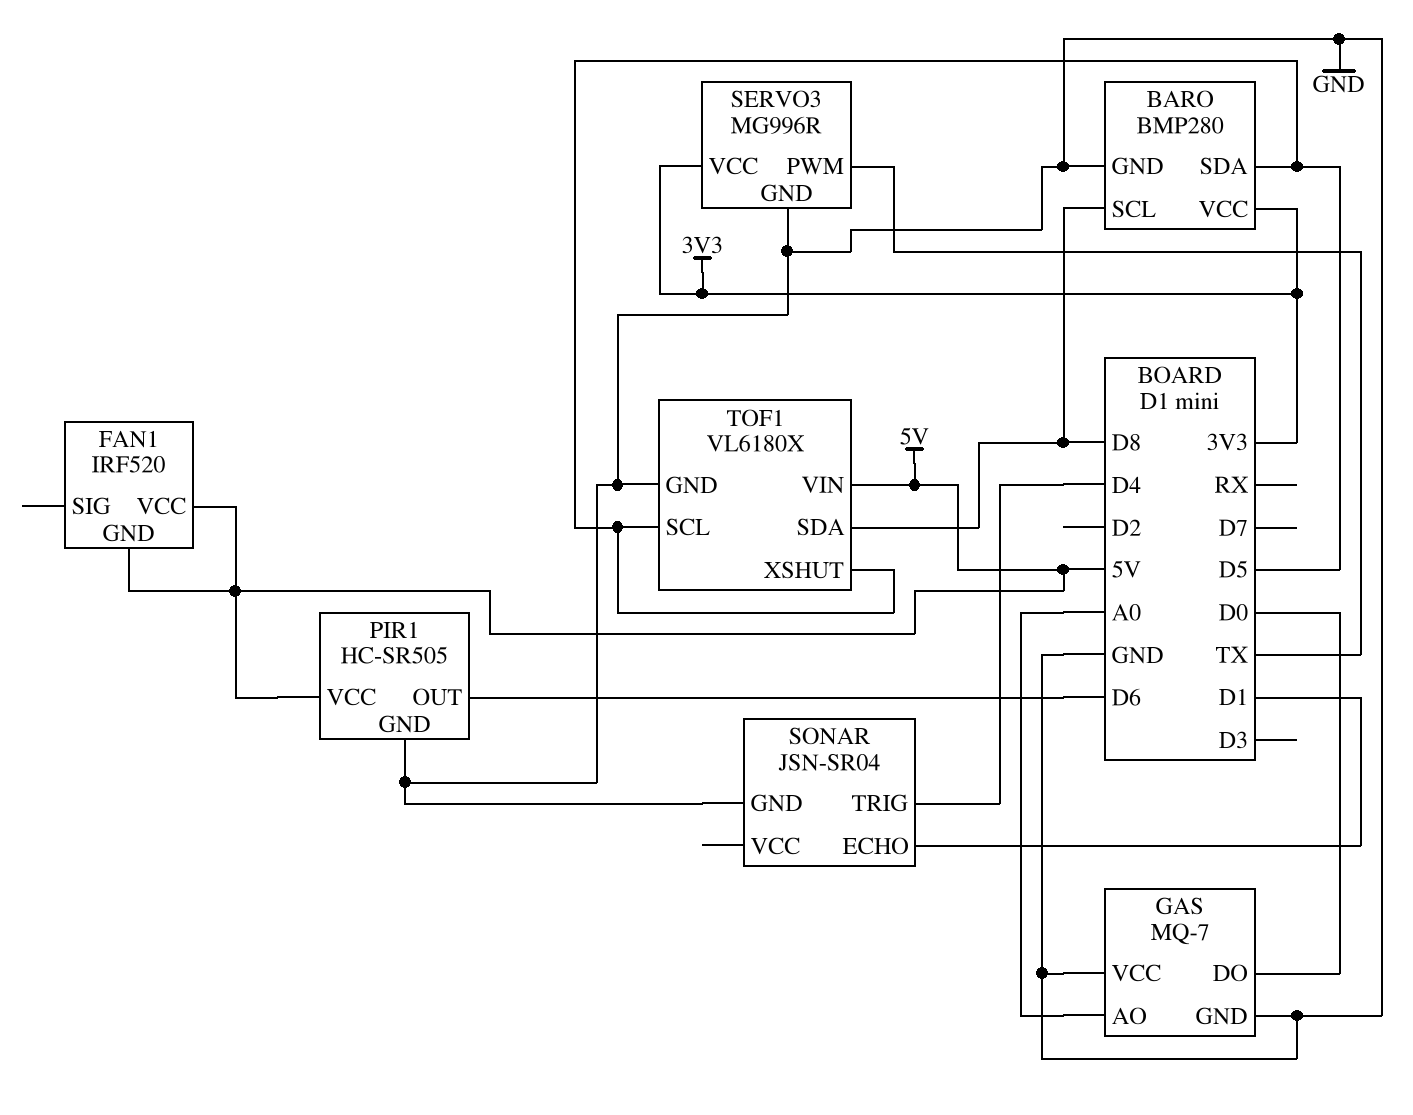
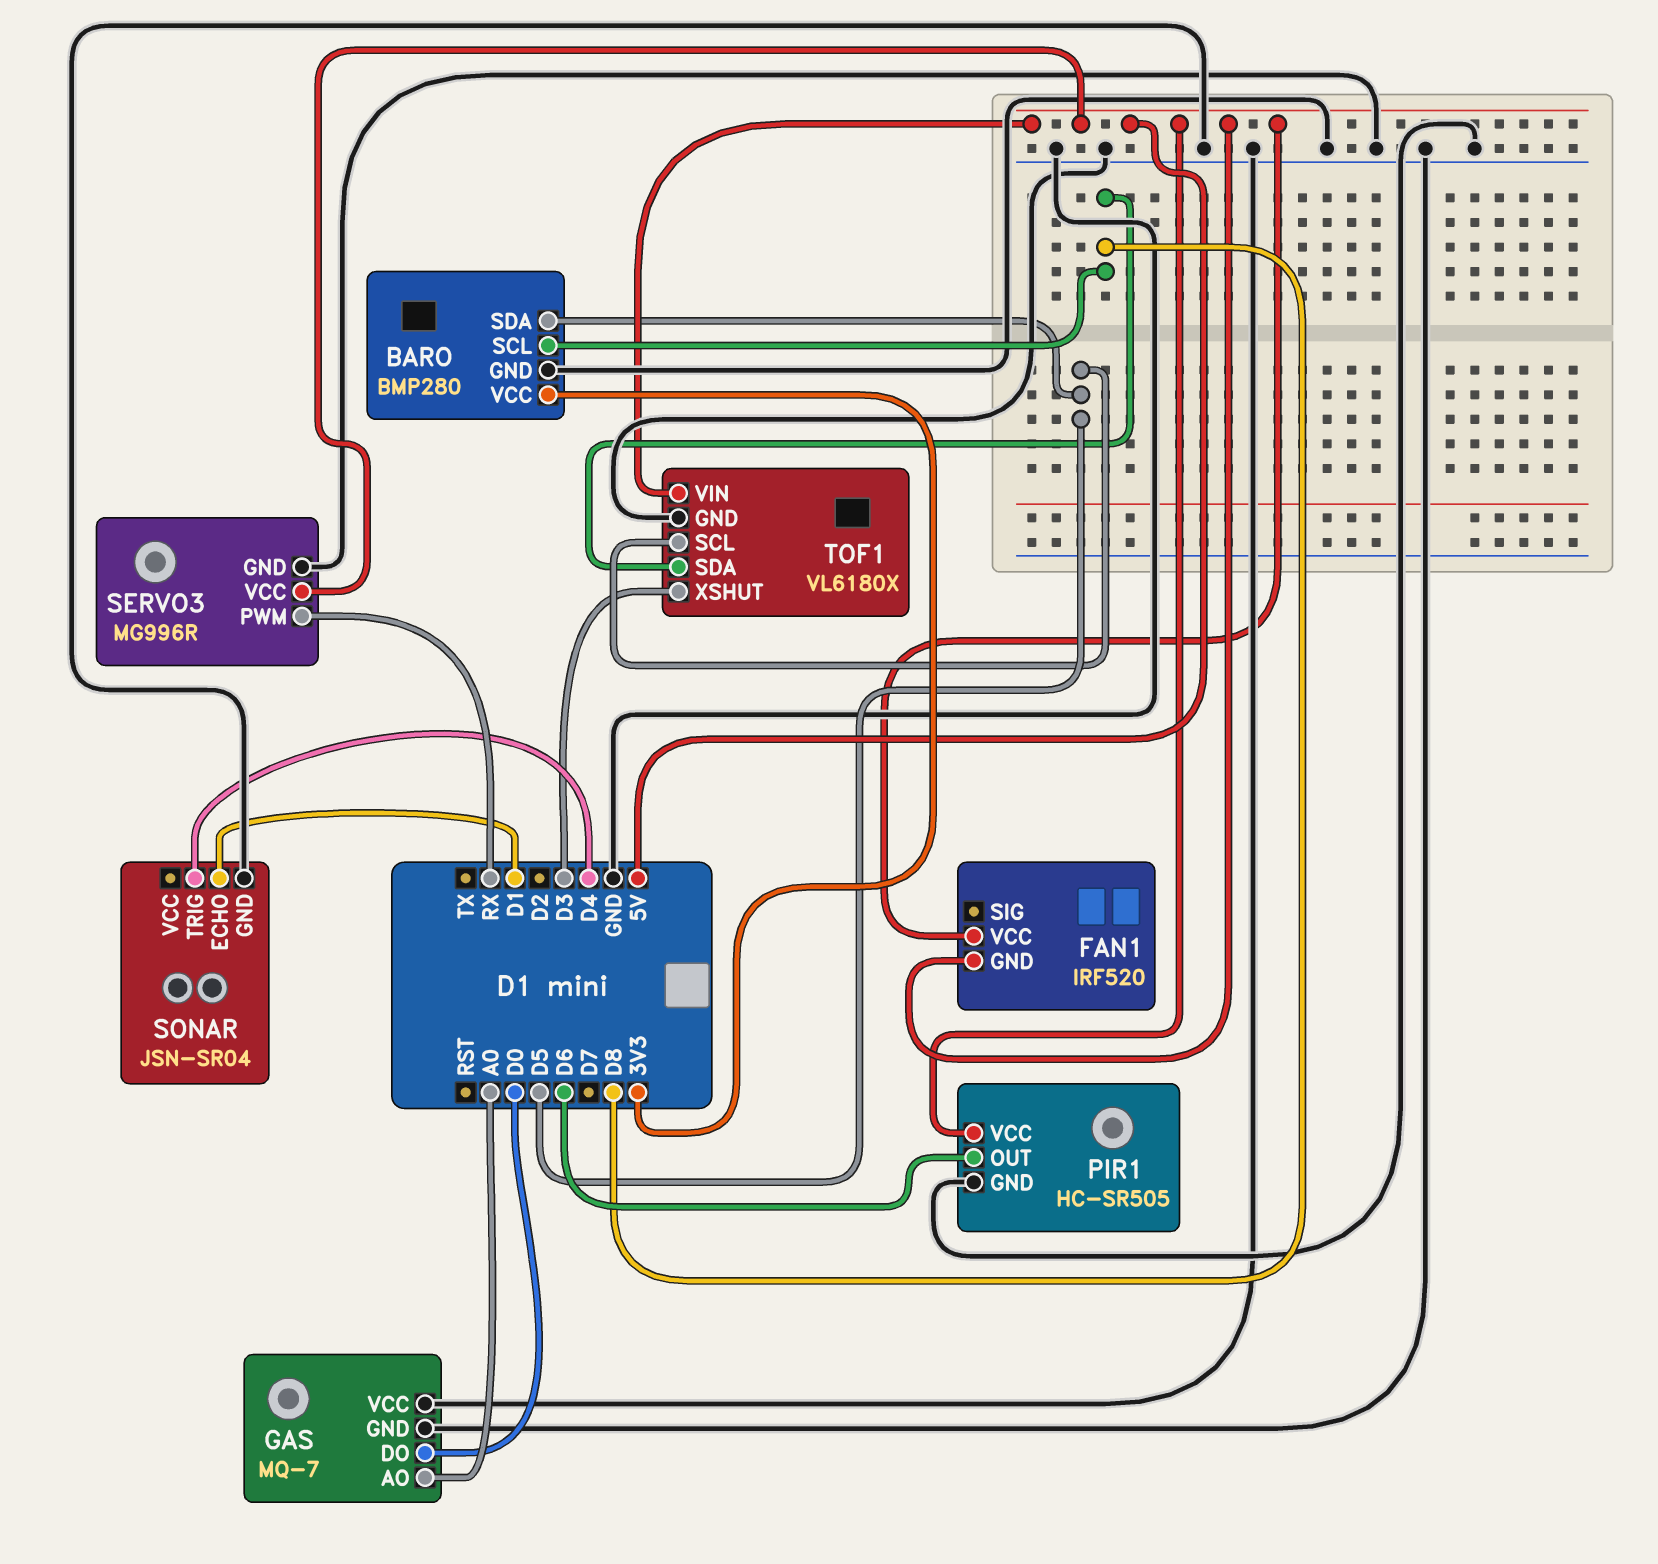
SERVO3 pin PWM: TX -> RX
SERVO3 pin VCC: 3V3 -> 5V
TOF1 pin XSHUT: D5 -> D3

